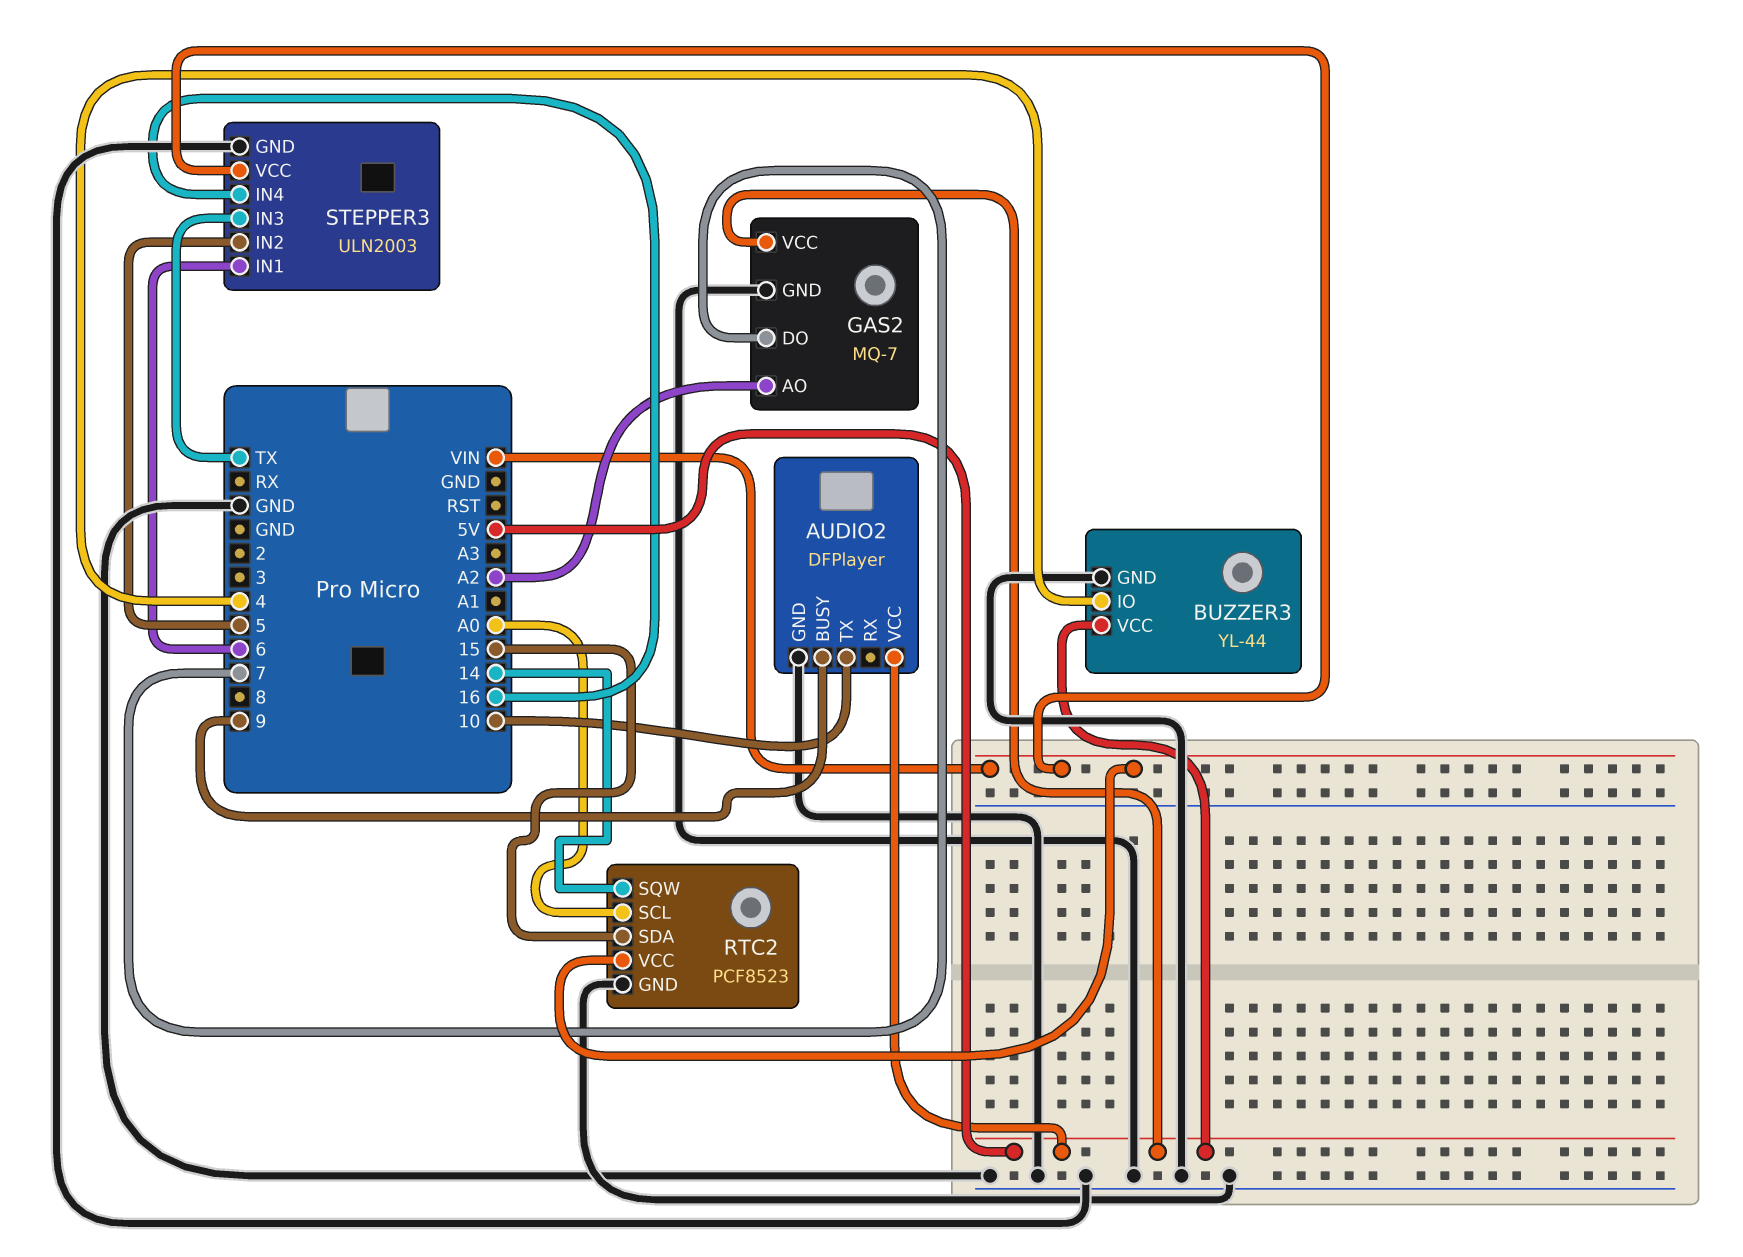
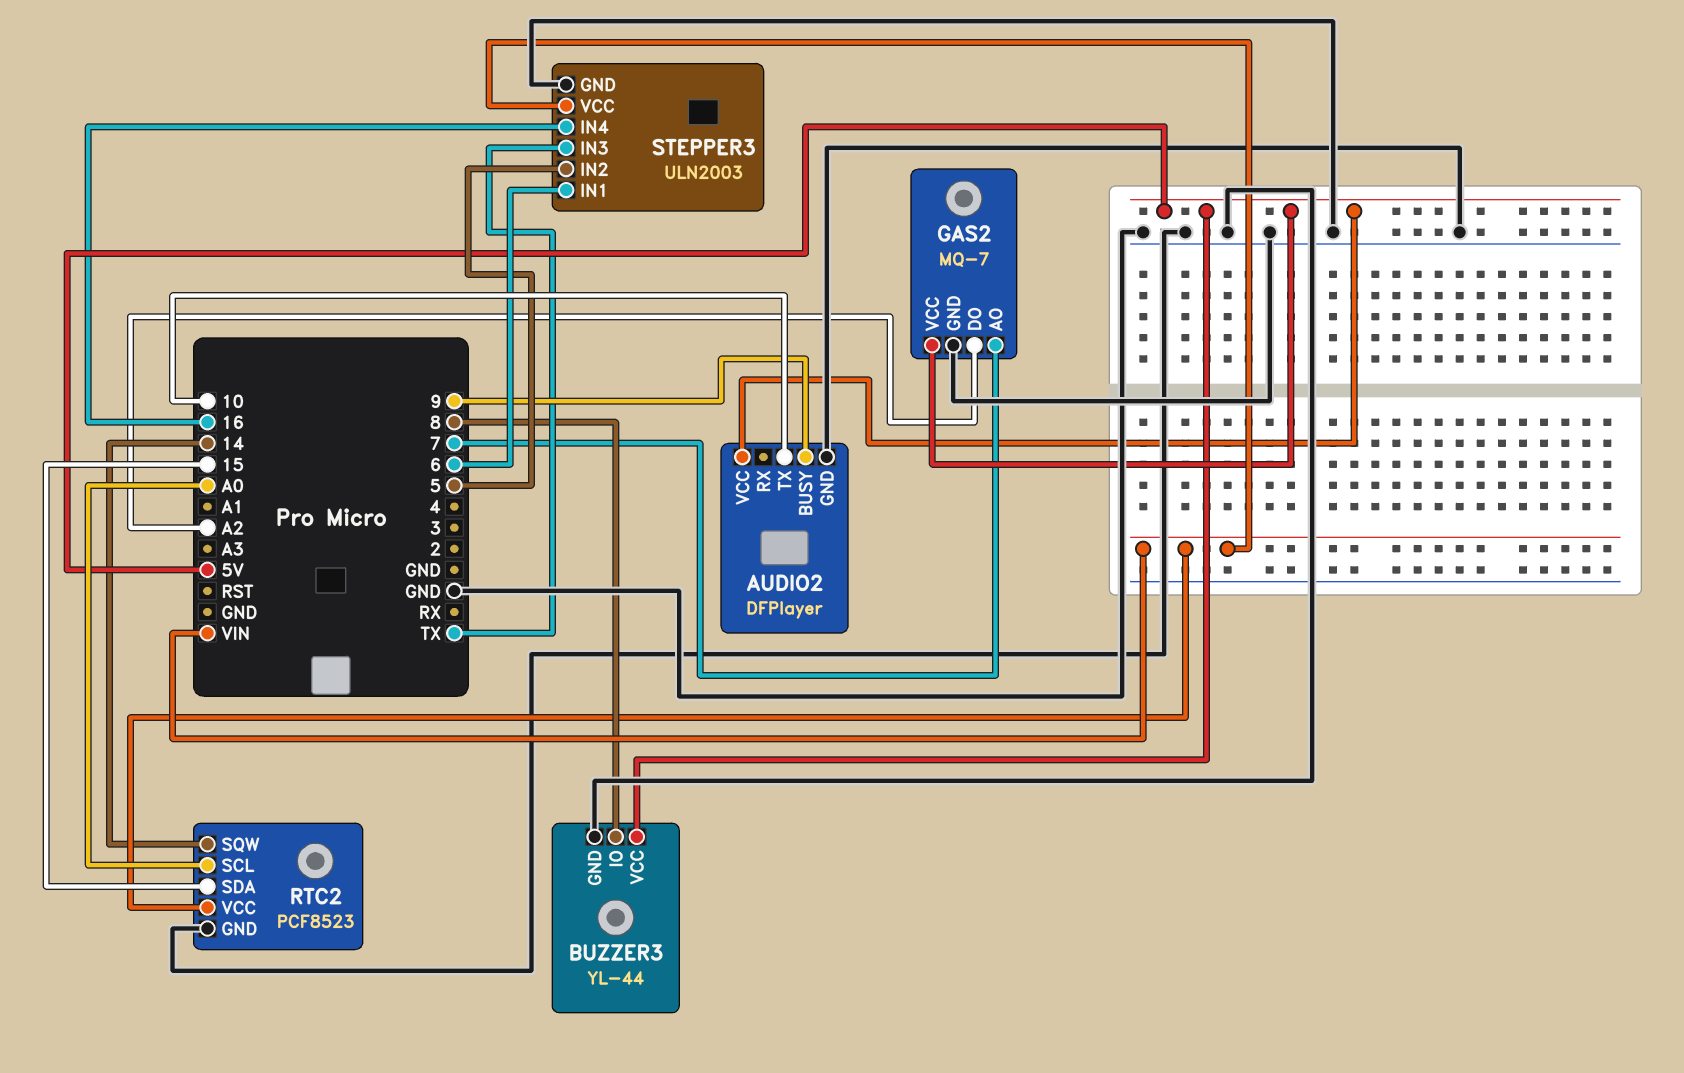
BUZZER3 pin IO: 4 -> 8
GAS2 pin AO: A2 -> 7
GAS2 pin DO: 7 -> A2

